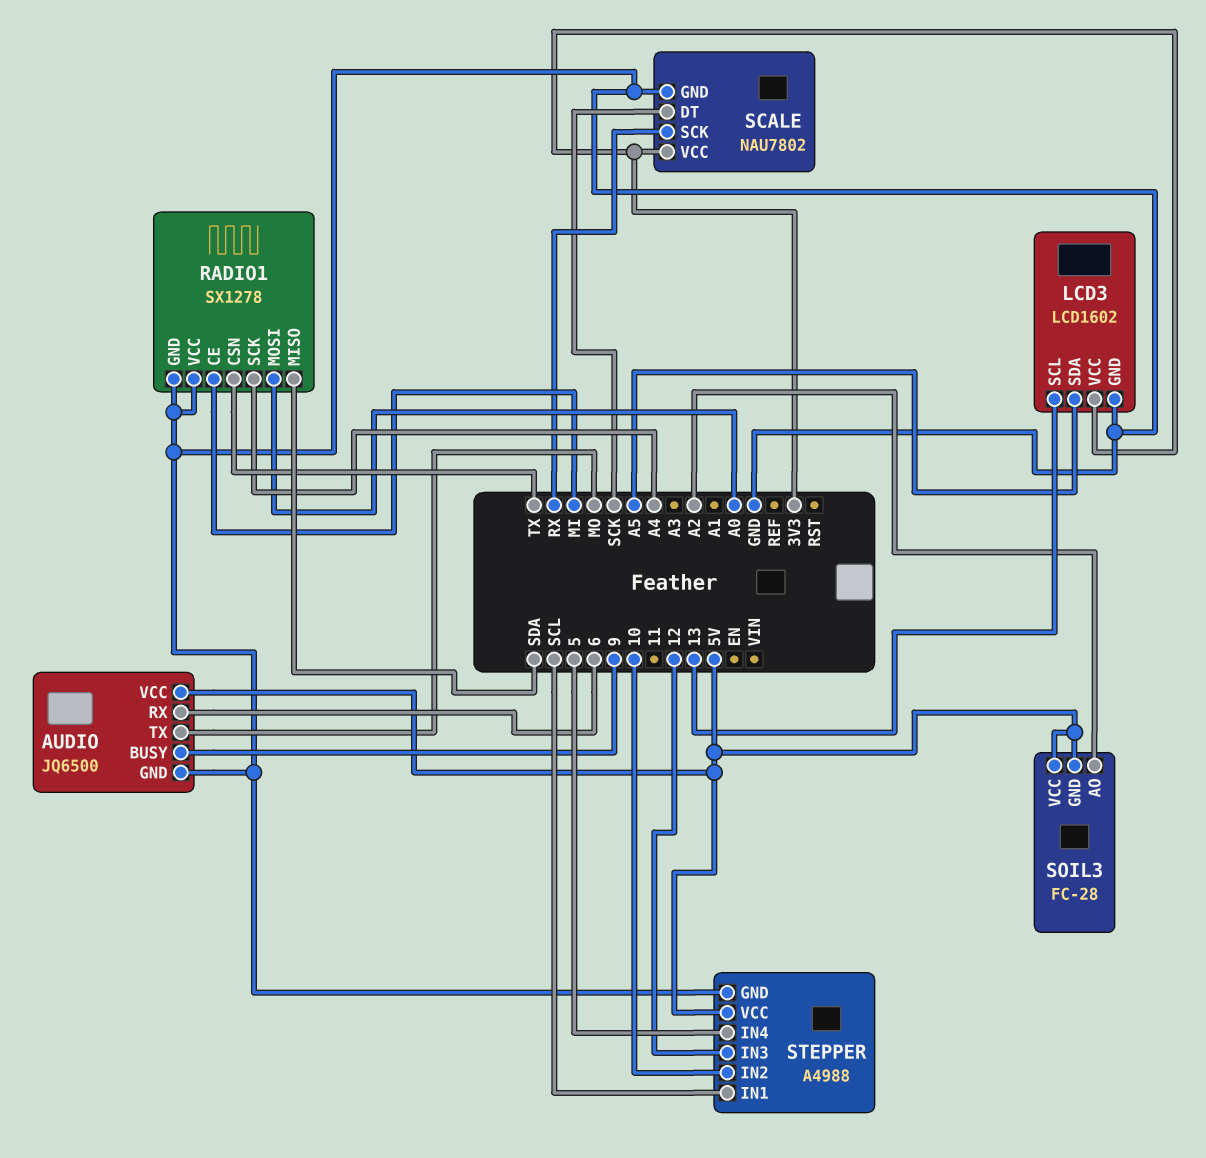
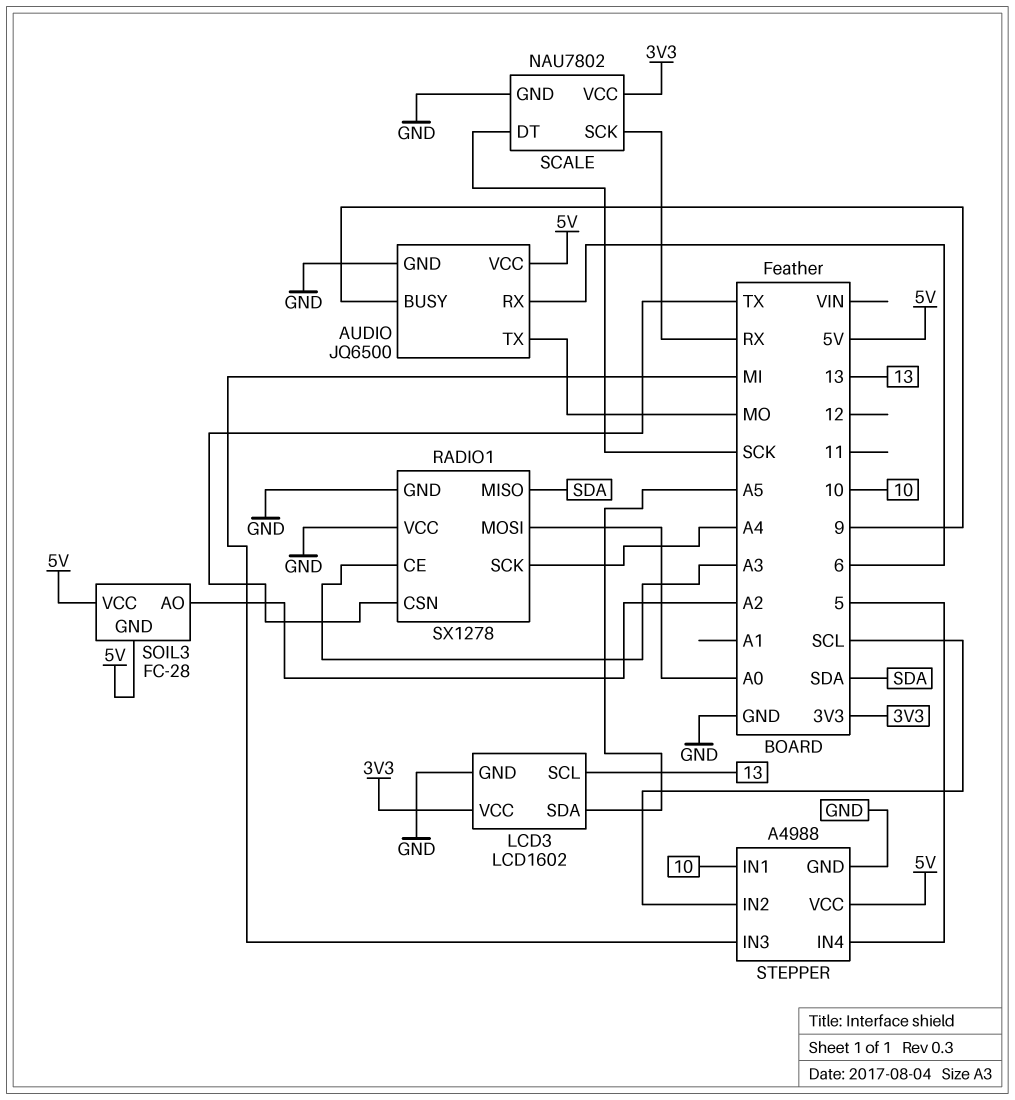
RADIO1 pin CE: MI -> A3
STEPPER pin IN1: SCL -> 10
STEPPER pin IN2: 10 -> SCL
STEPPER pin IN3: 12 -> MI

